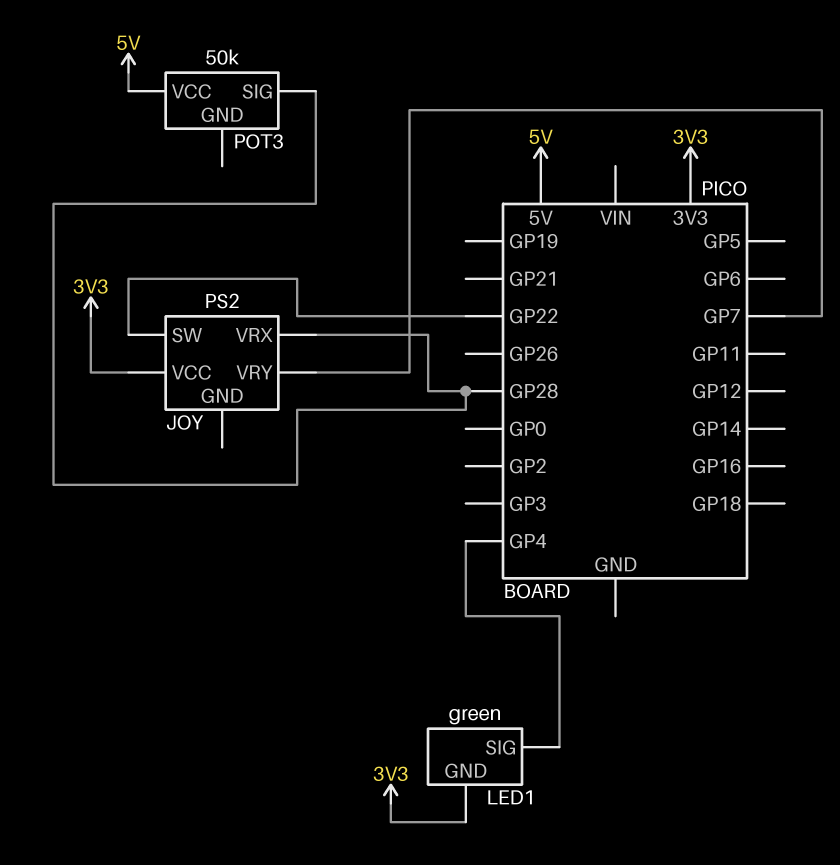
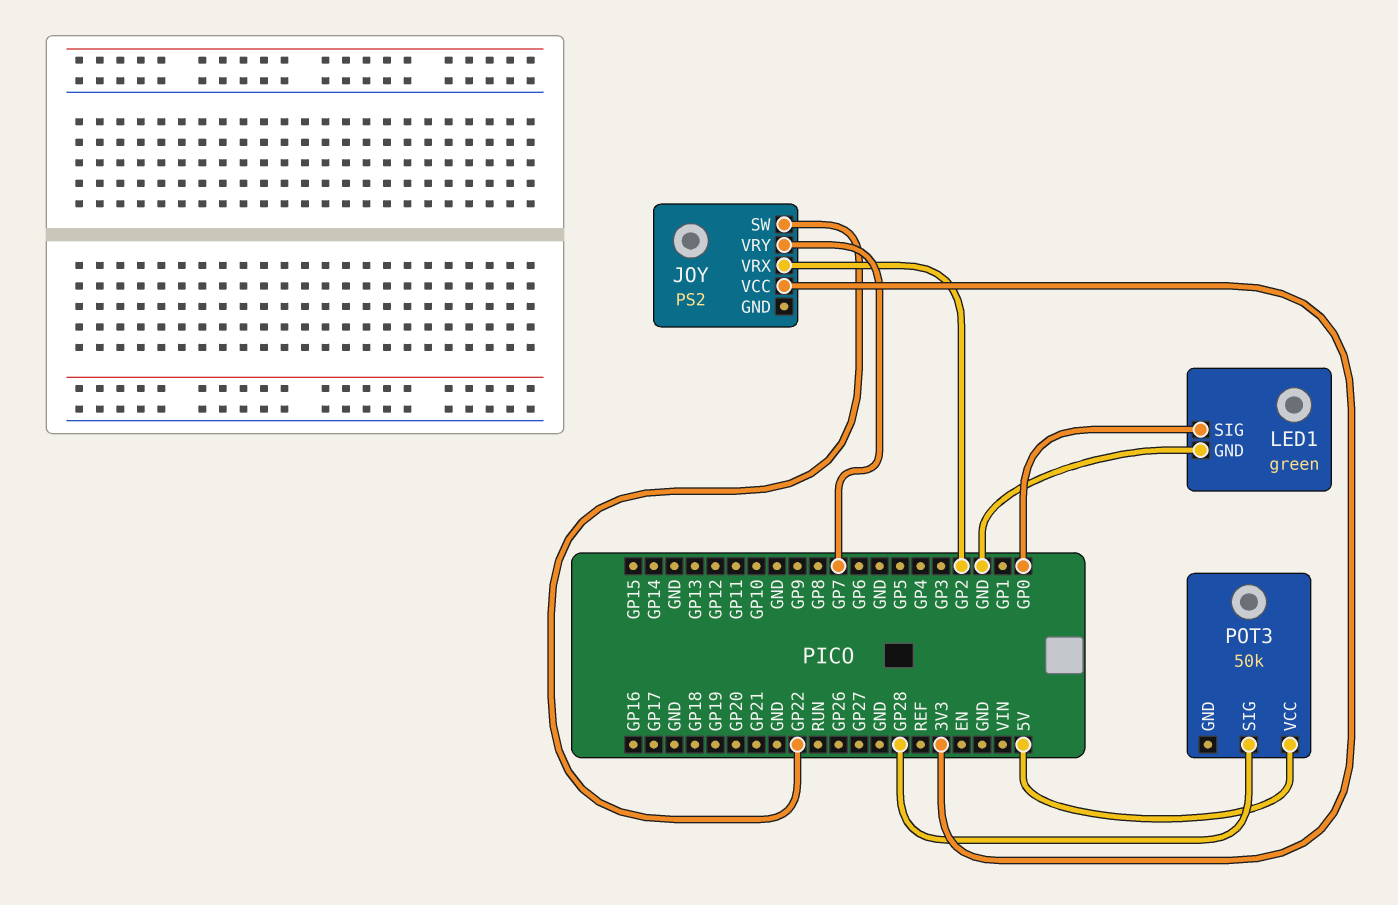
JOY pin VRX: GP28 -> GP2
LED1 pin GND: 3V3 -> GND
LED1 pin SIG: GP4 -> GP0

